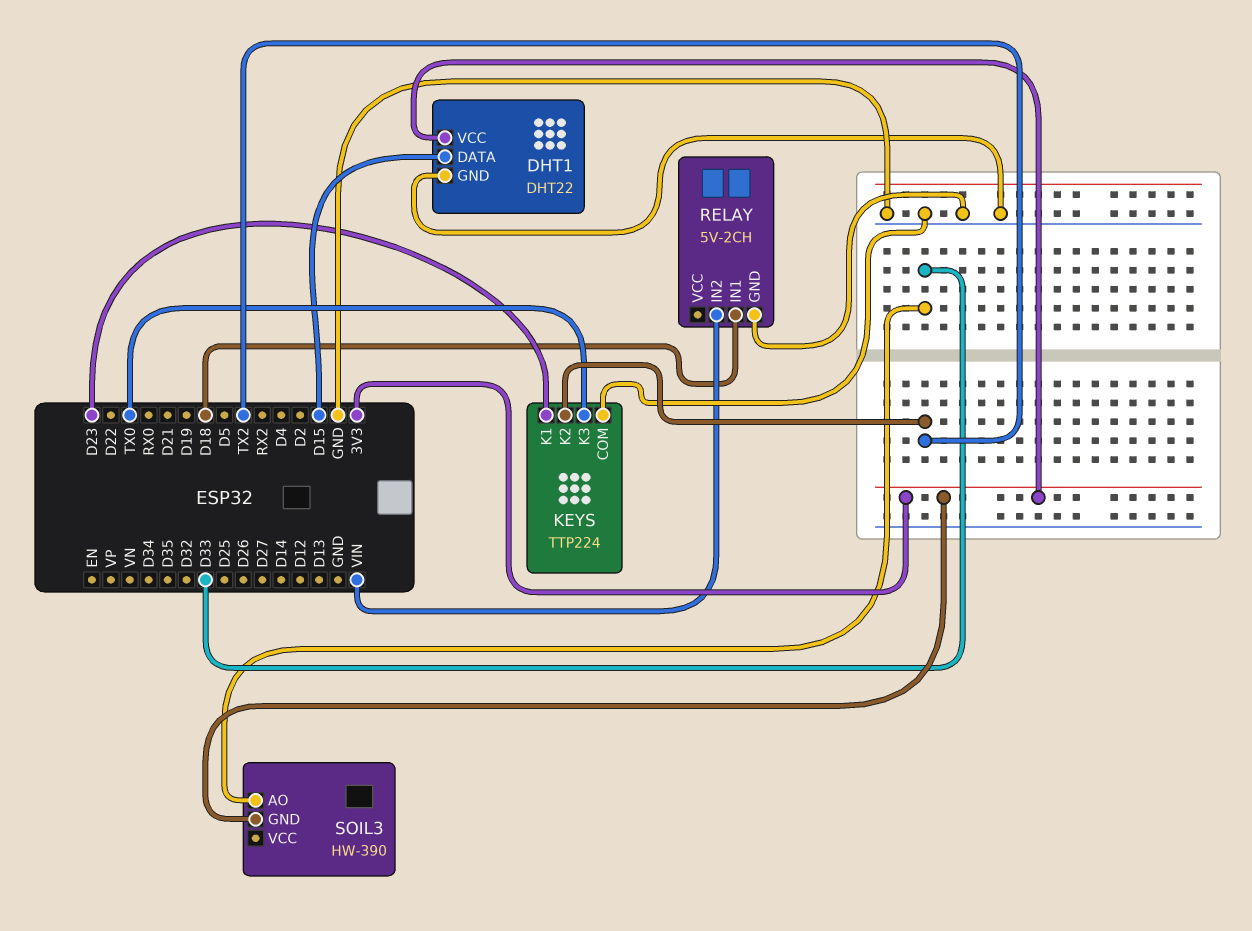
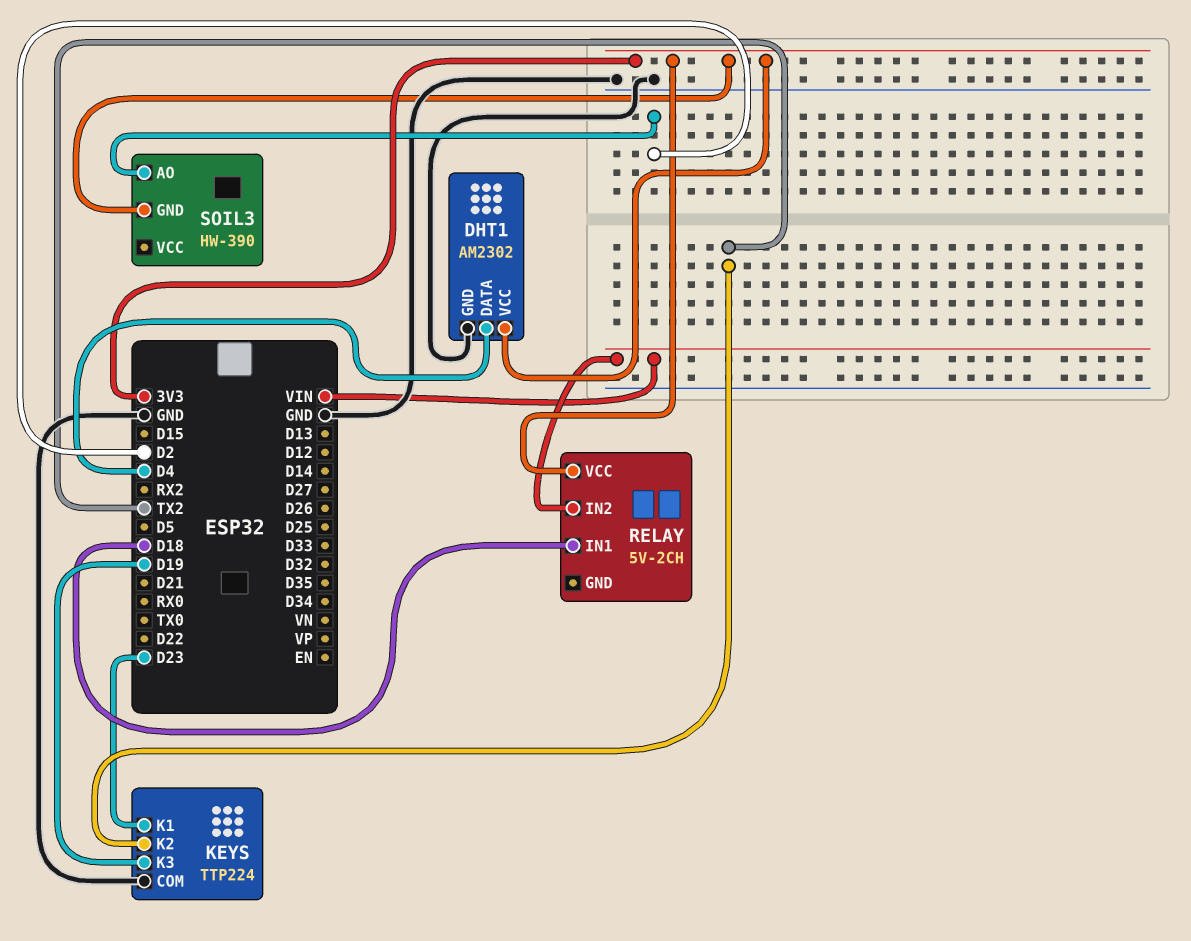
DHT1: DHT22 -> AM2302
DHT1 pin DATA: D15 -> D4
KEYS pin K3: TX0 -> D19
RELAY pin GND: GND -> none
RELAY pin VCC: none -> 3V3
SOIL3 pin AO: D33 -> D2

